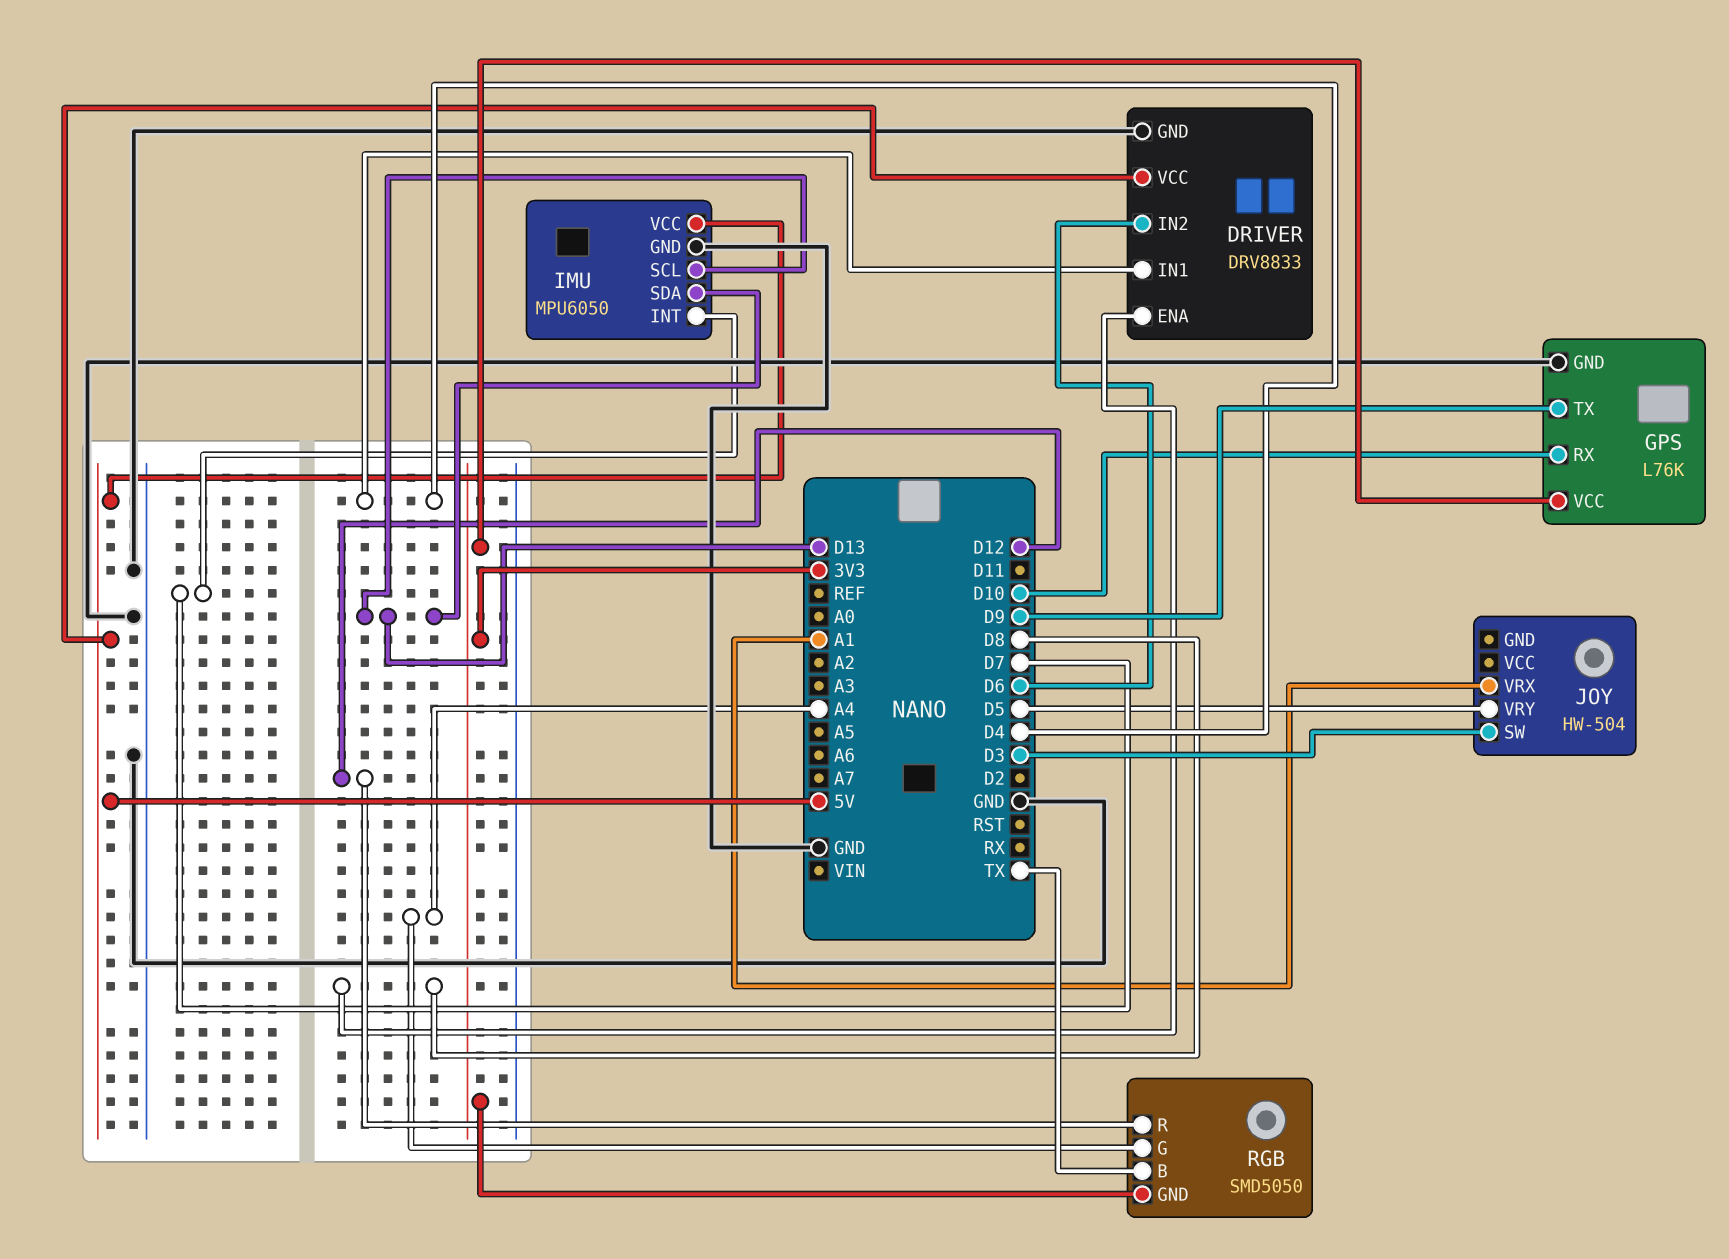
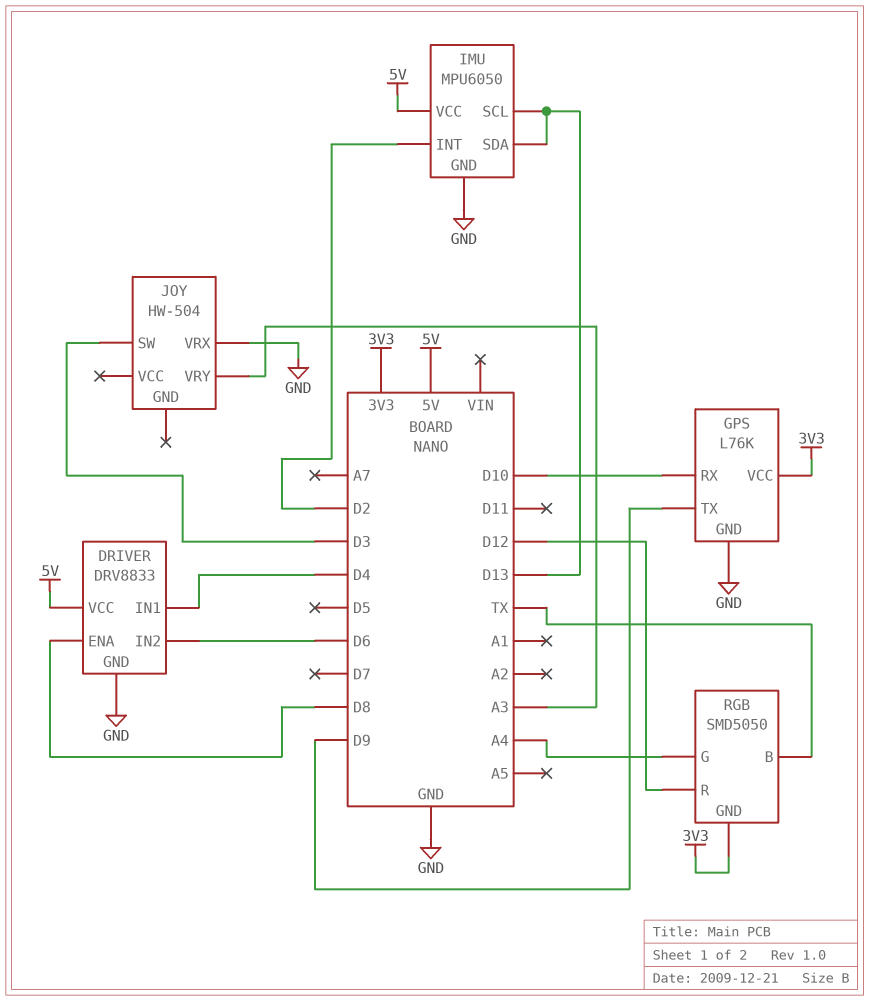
IMU pin INT: D7 -> D2
JOY pin VRX: A1 -> GND
JOY pin VRY: D5 -> A3

